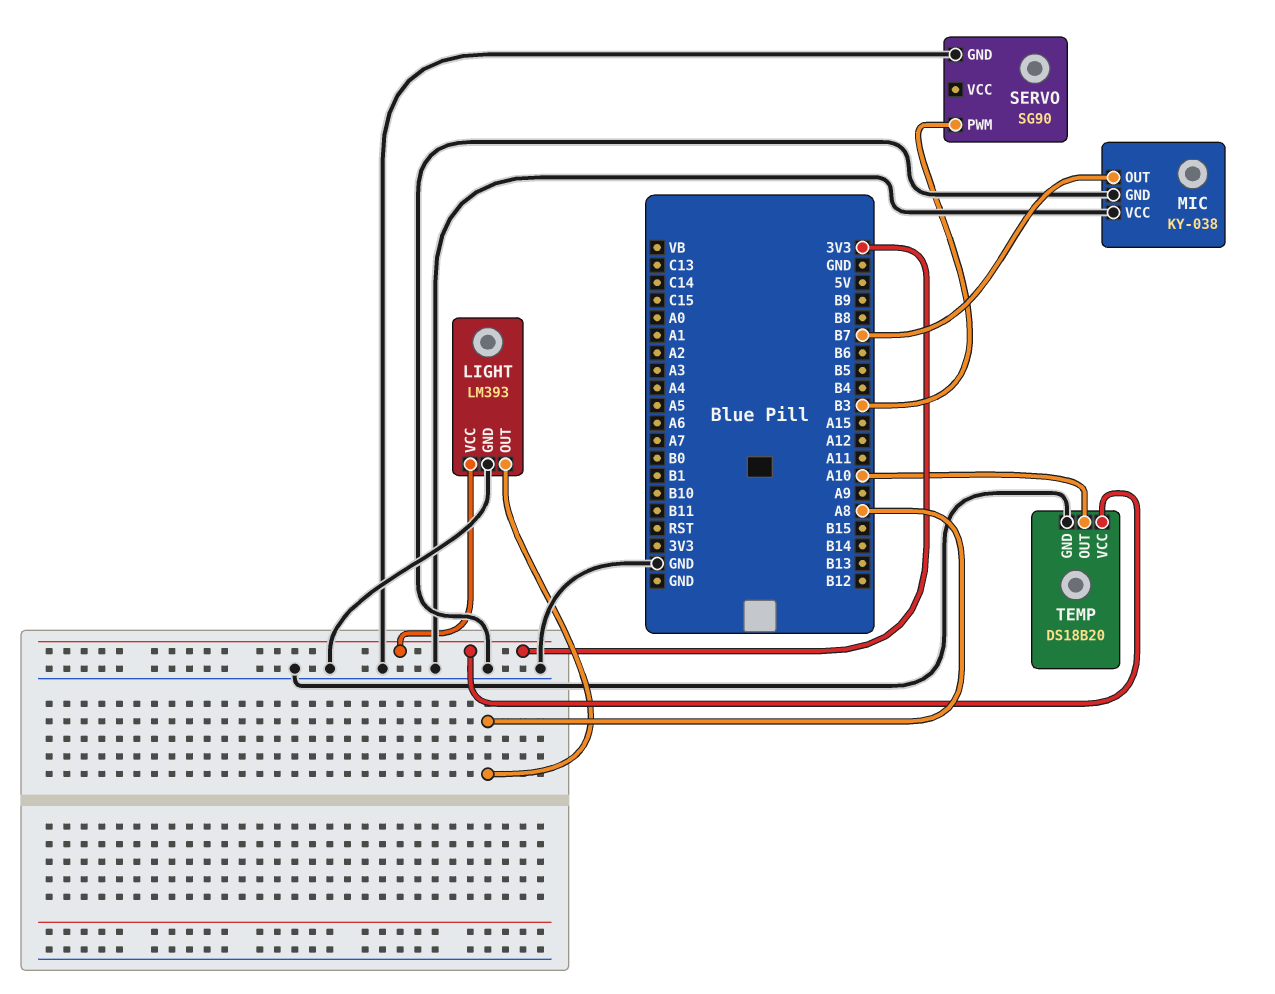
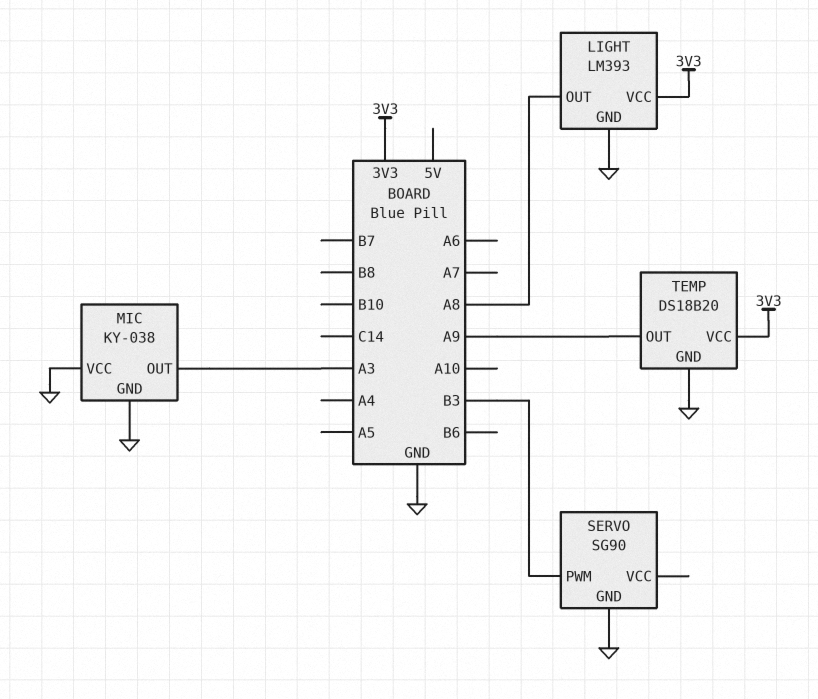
MIC pin OUT: B7 -> A3
TEMP pin OUT: A10 -> A9

